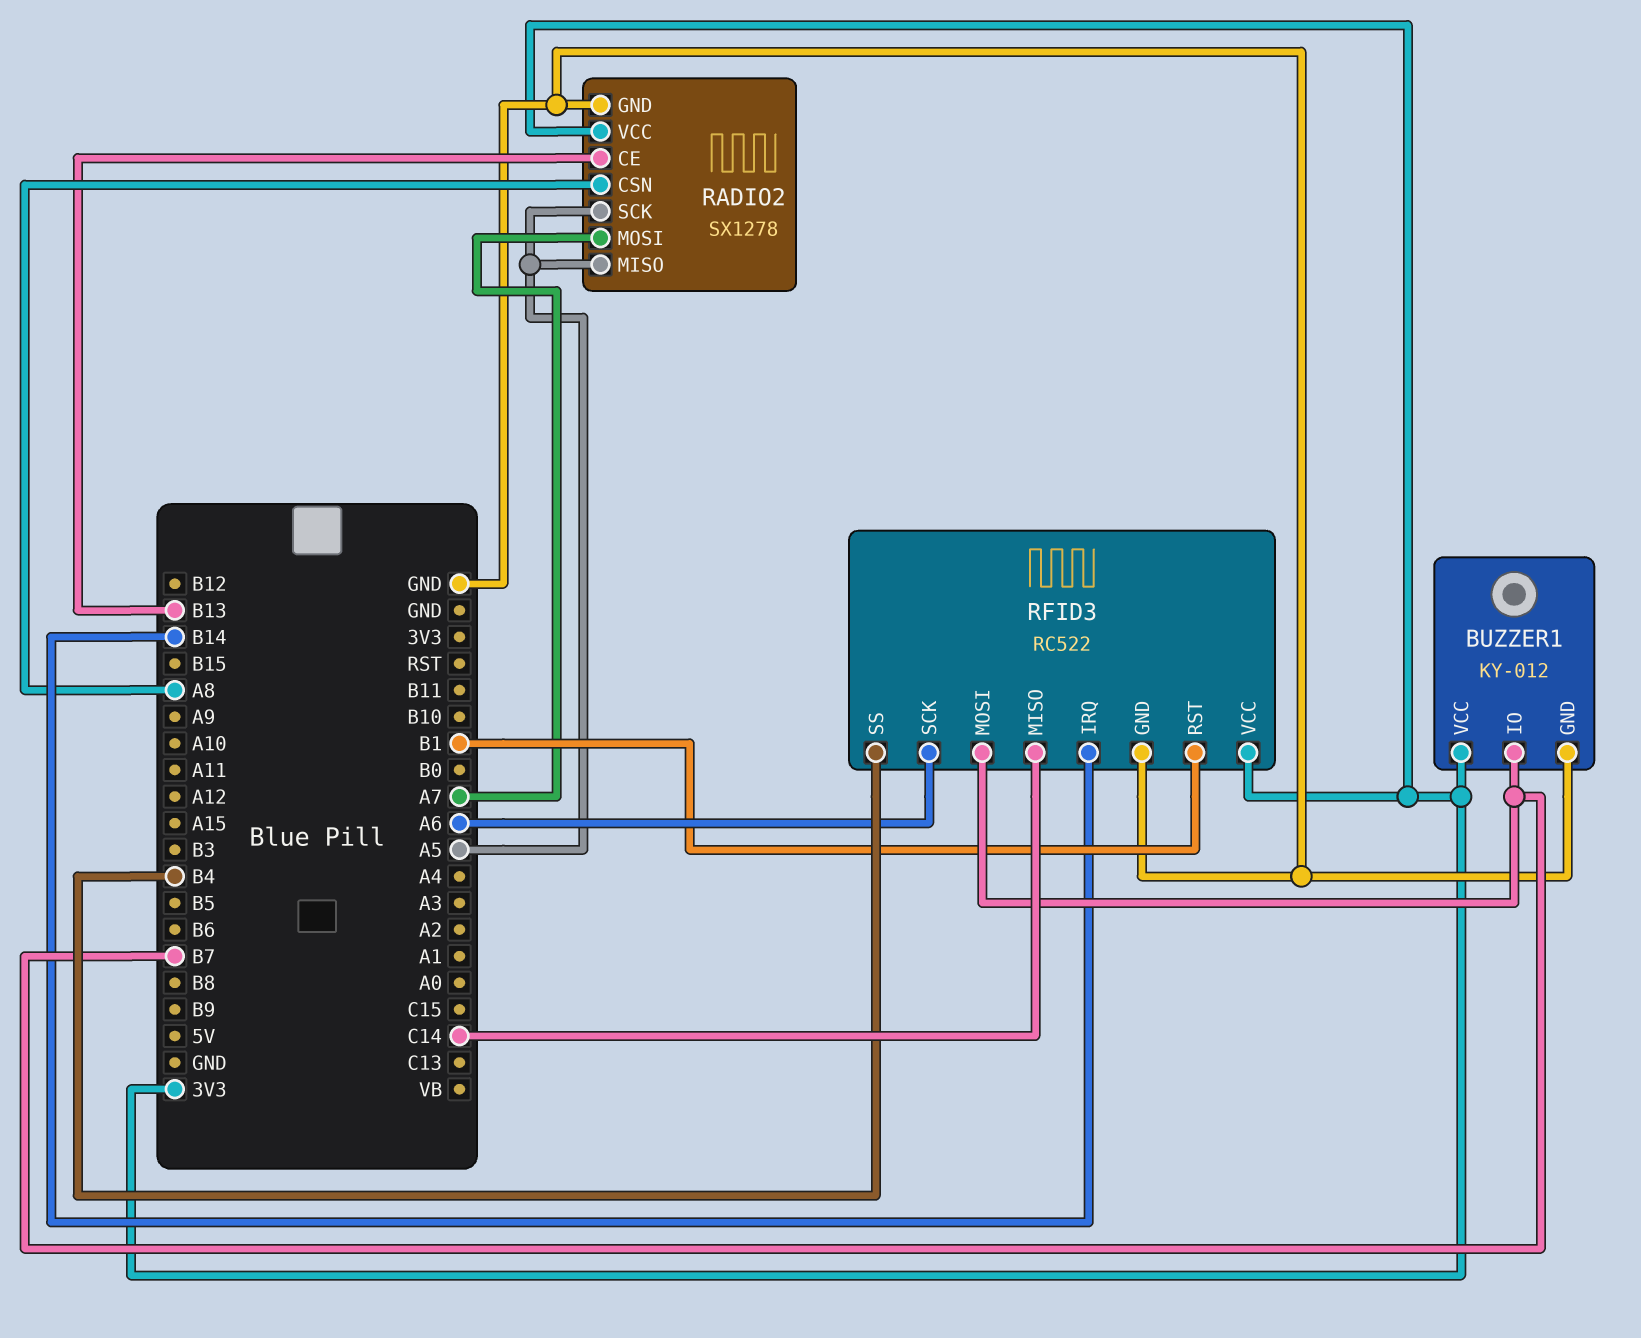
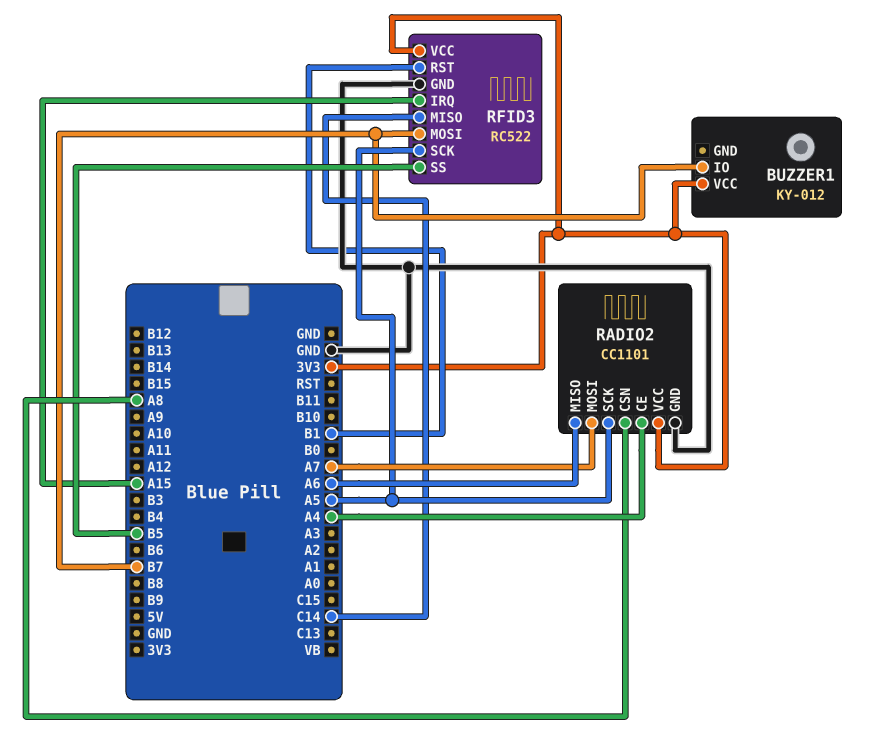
BUZZER1 pin GND: GND -> none
RADIO2: SX1278 -> CC1101
RADIO2 pin CE: B13 -> A4
RADIO2 pin MISO: A5 -> A6
RFID3 pin IRQ: B14 -> A15
RFID3 pin SCK: A6 -> A5
RFID3 pin SS: B4 -> B5

